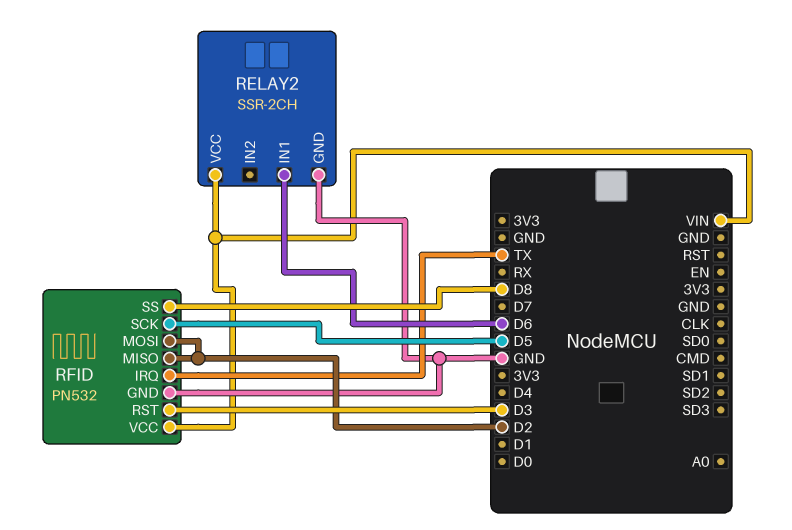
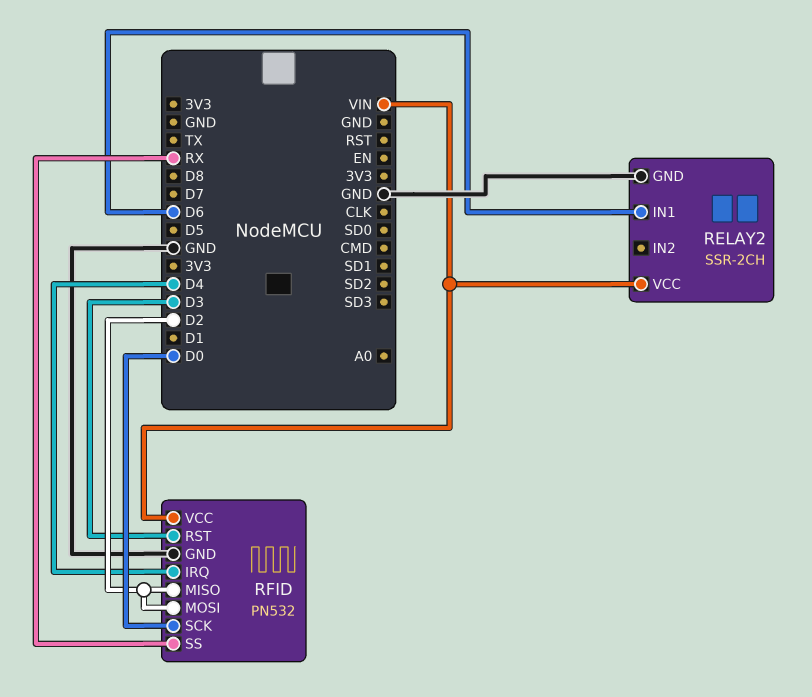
RFID pin IRQ: TX -> D4
RFID pin SCK: D5 -> D0
RFID pin SS: D8 -> RX

